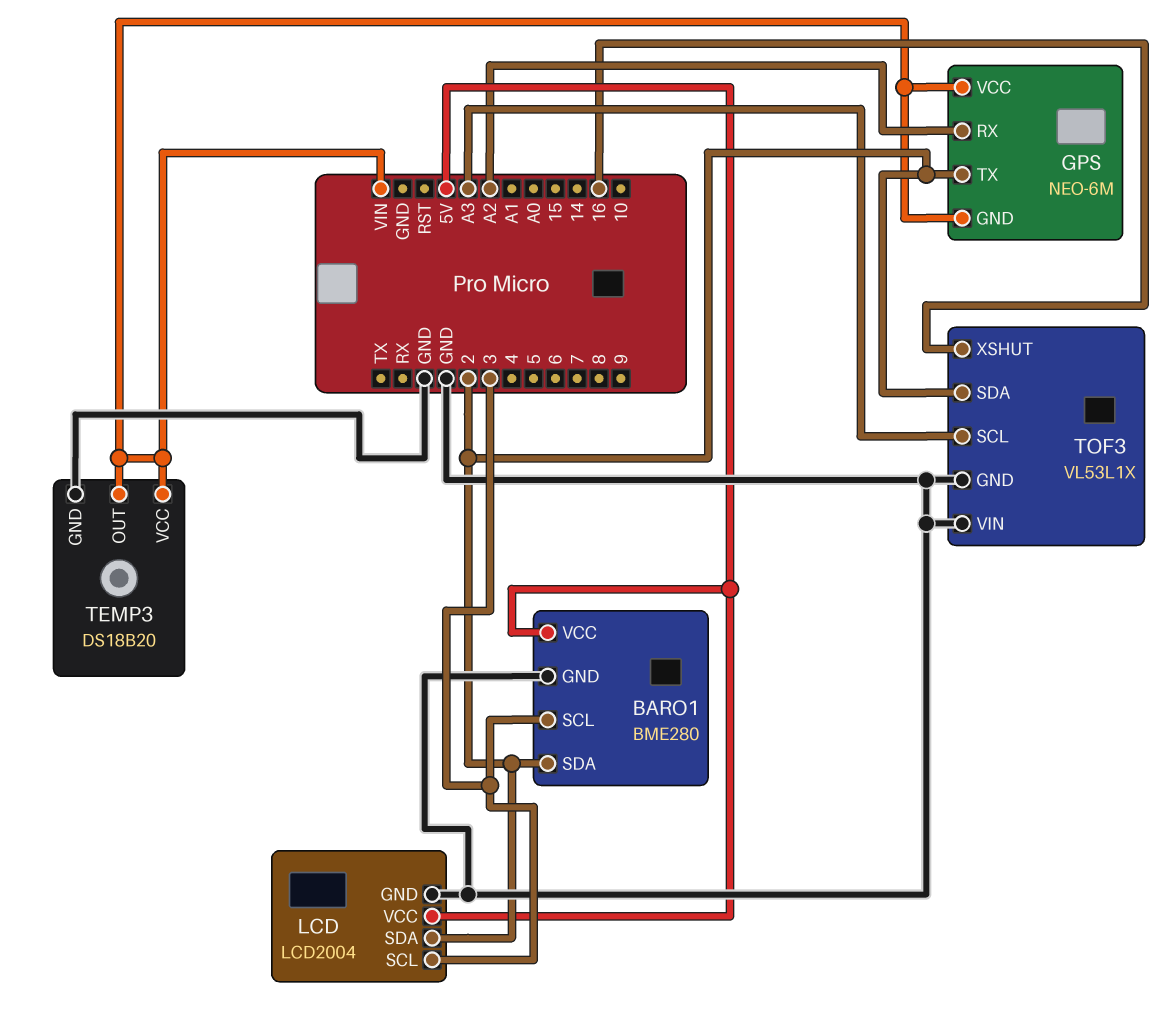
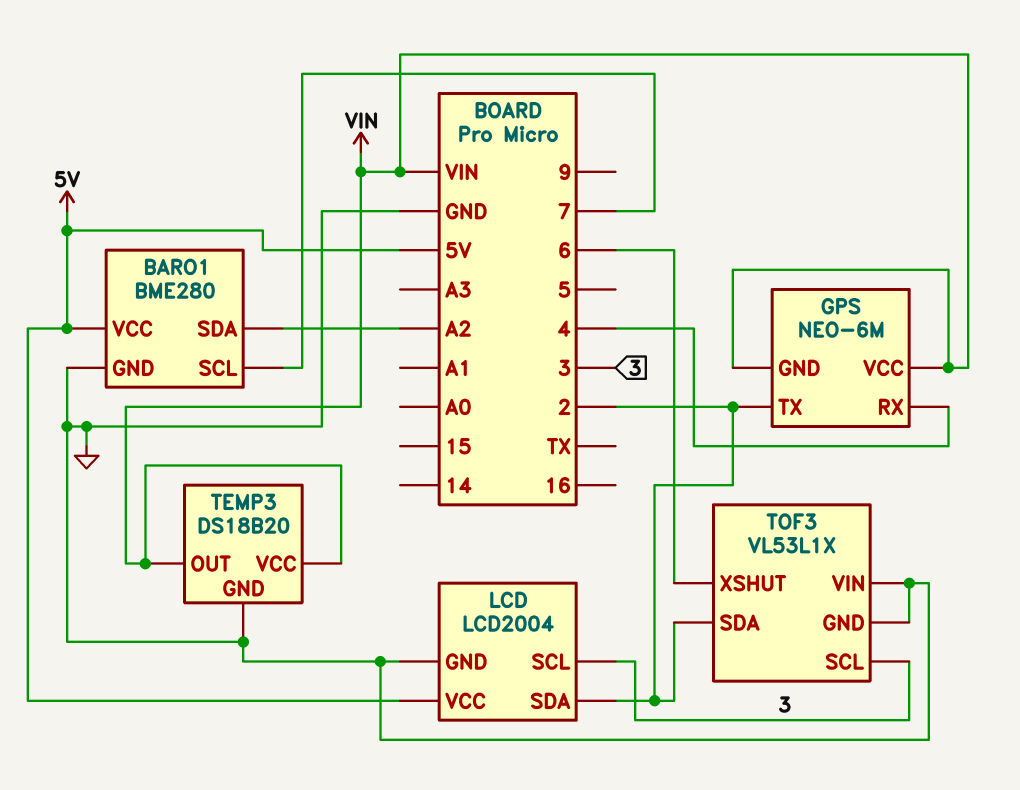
BARO1 pin SCL: 3 -> 7
BARO1 pin SDA: 2 -> A2
GPS pin RX: A2 -> 4
TOF3 pin SCL: A3 -> 3
TOF3 pin XSHUT: 16 -> 6

